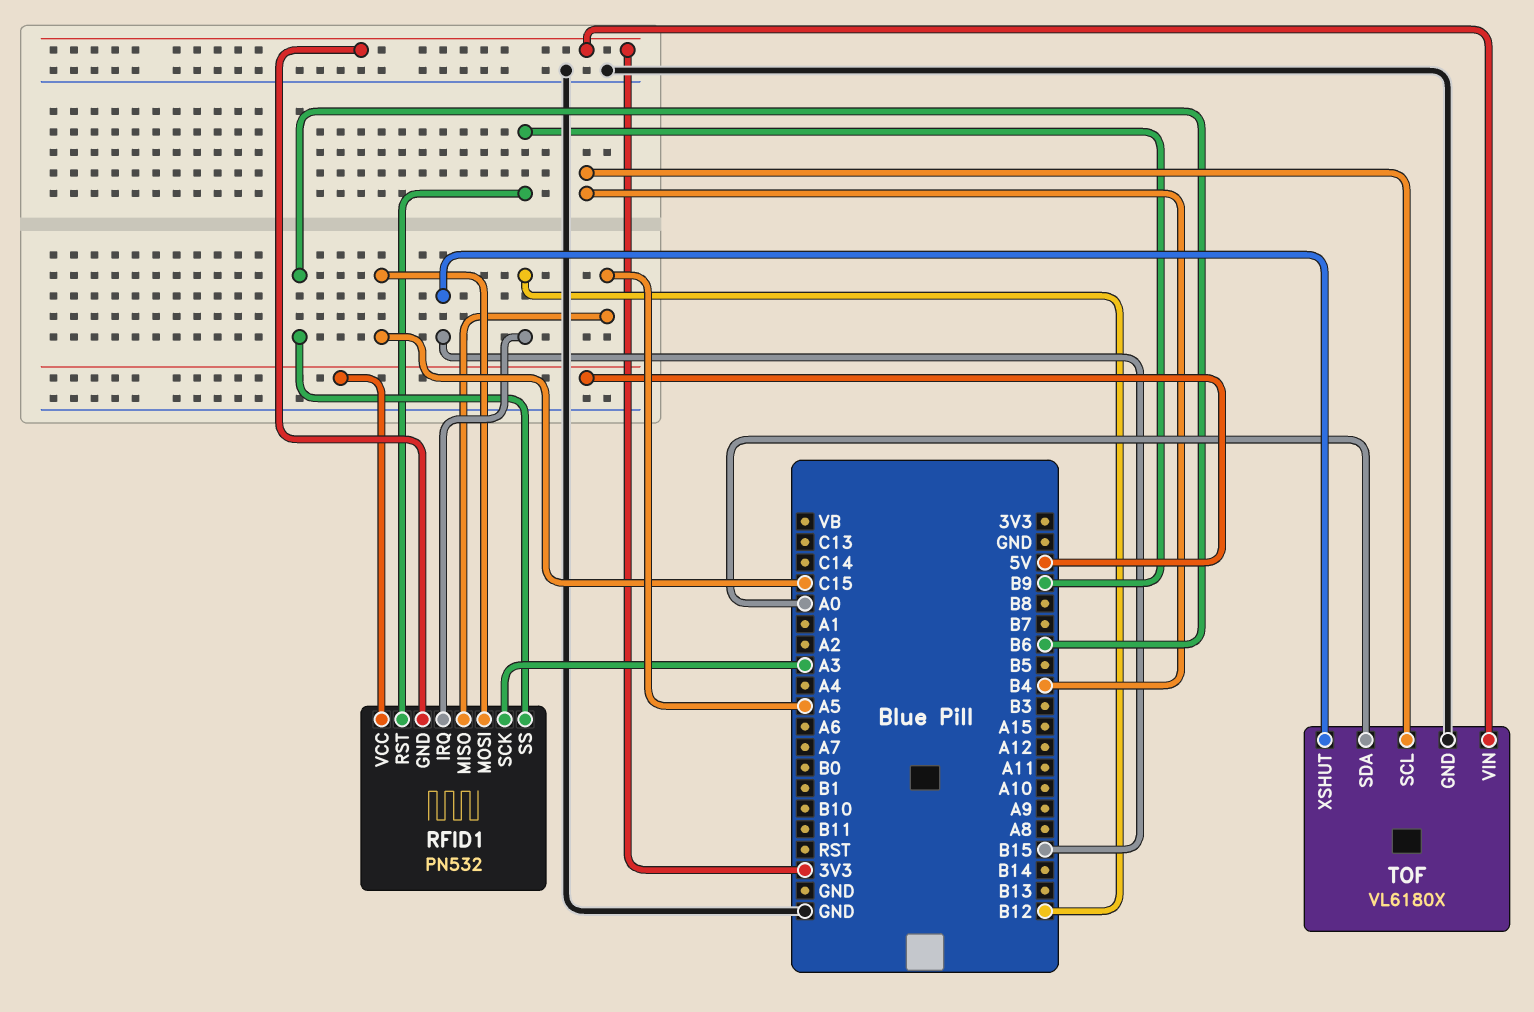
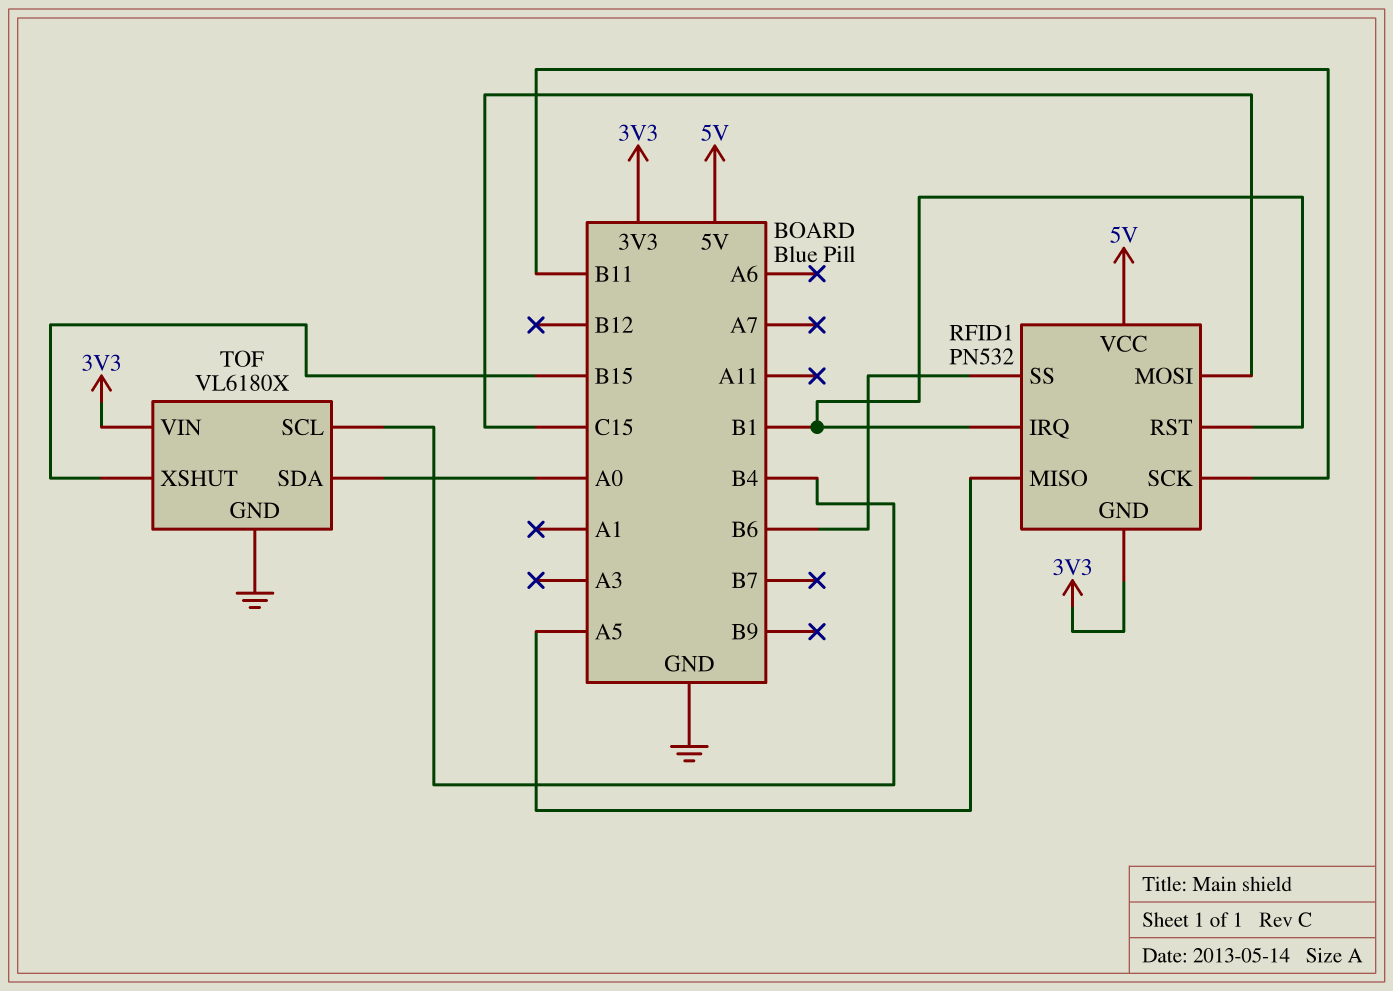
RFID1 pin IRQ: B12 -> B1
RFID1 pin RST: B9 -> B1
RFID1 pin SCK: A3 -> B11

